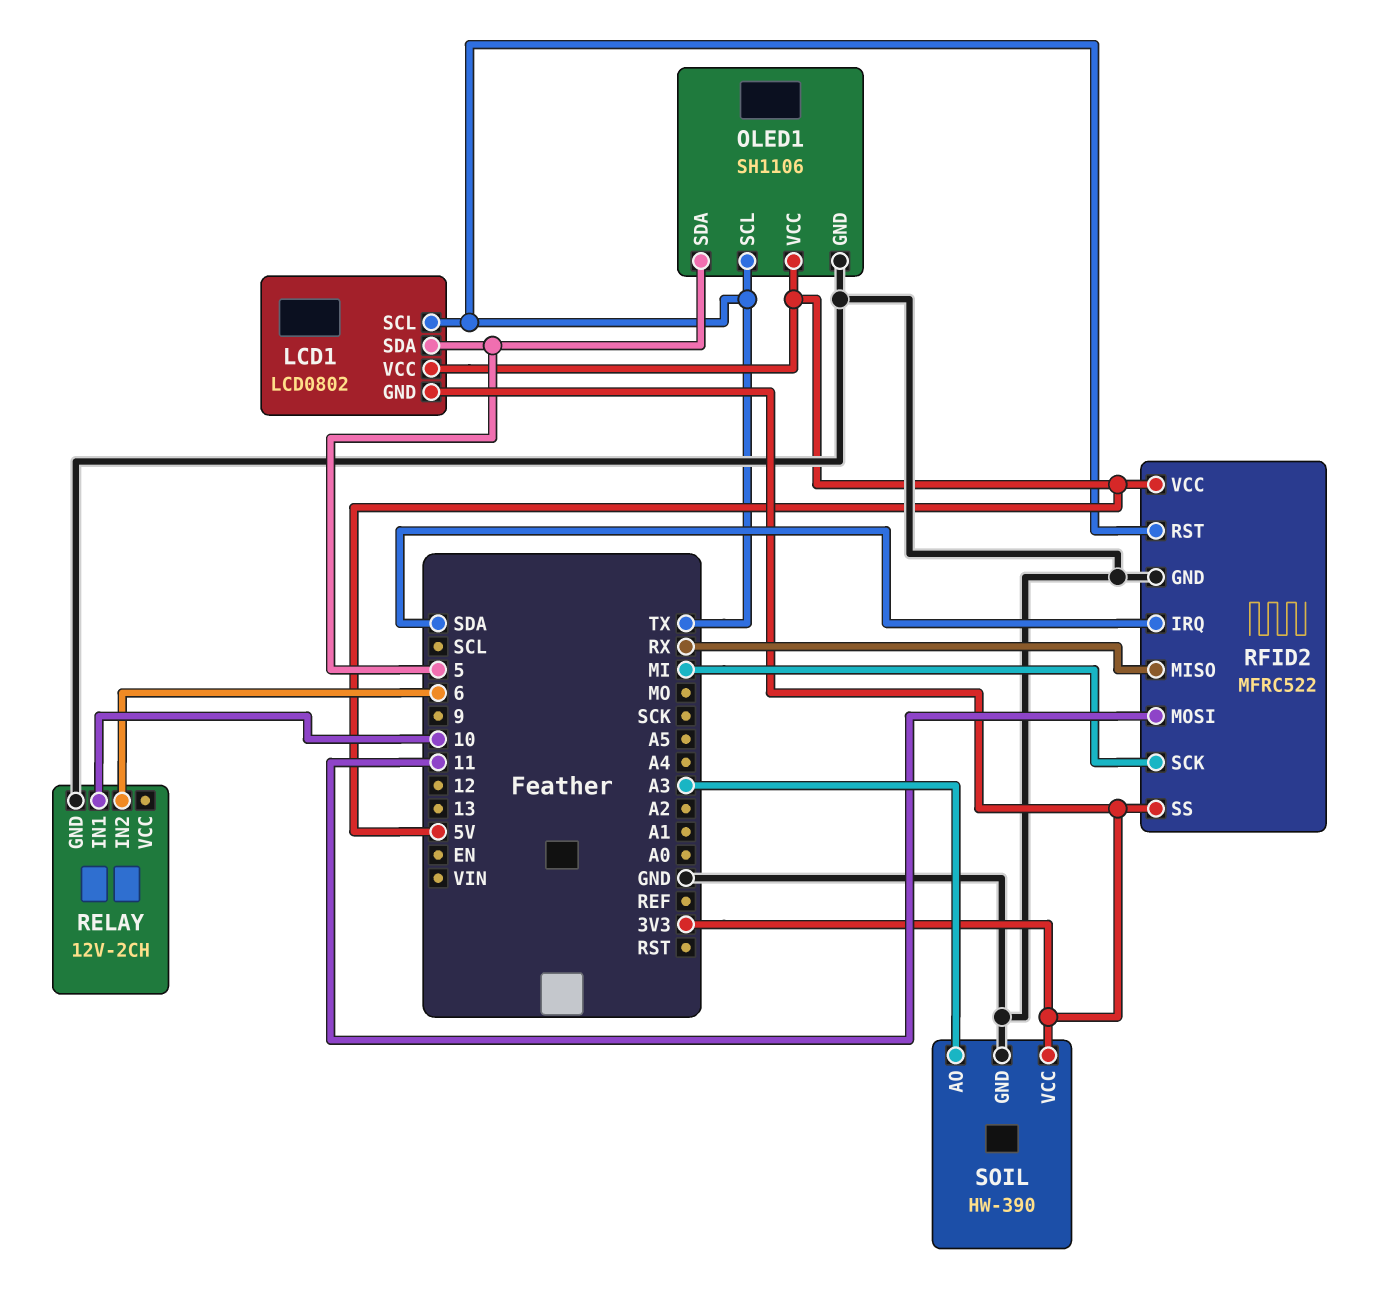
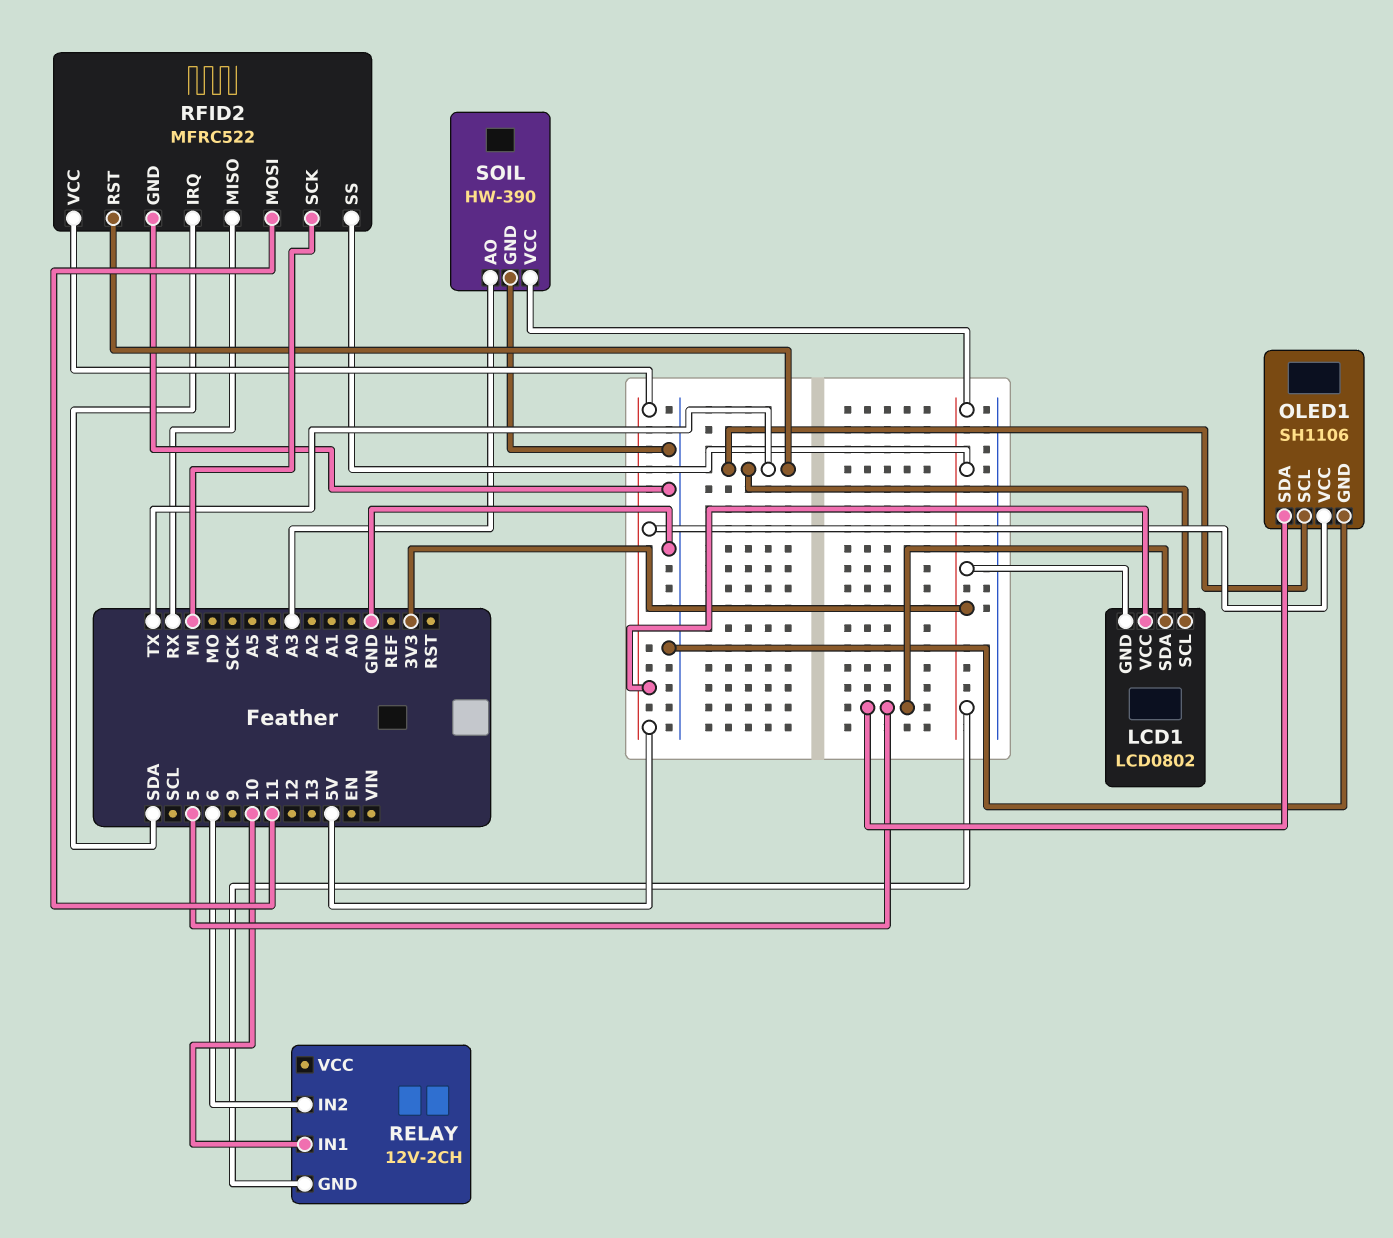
RELAY pin GND: GND -> 3V3

